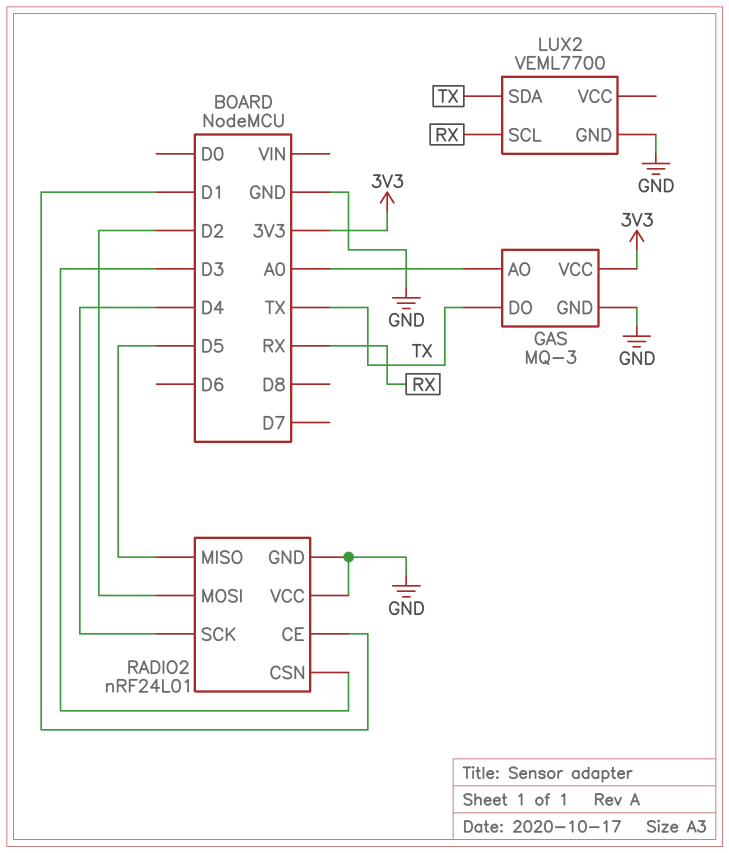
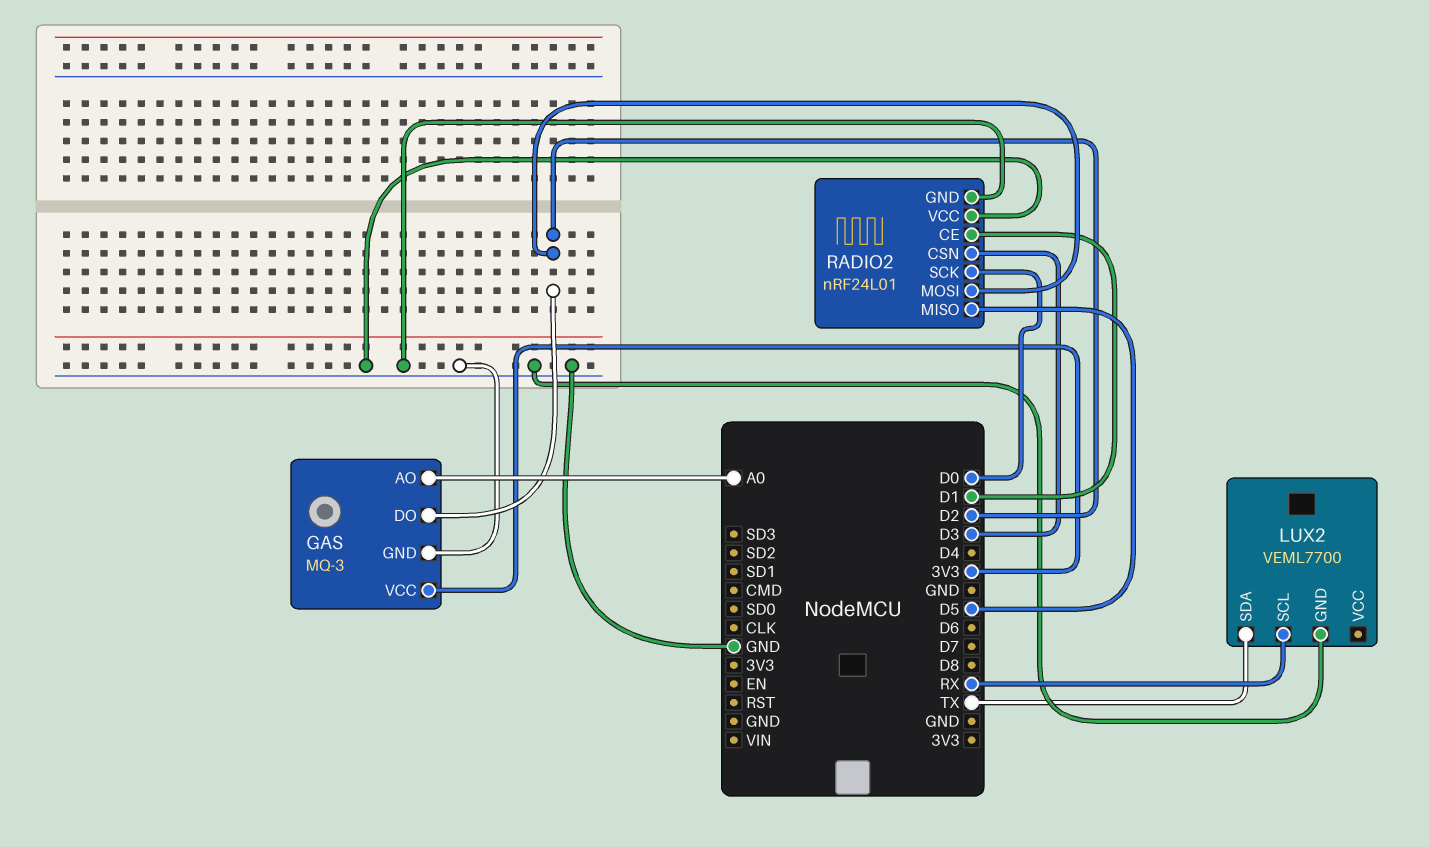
GAS pin DO: TX -> D2
RADIO2 pin SCK: D4 -> D0

